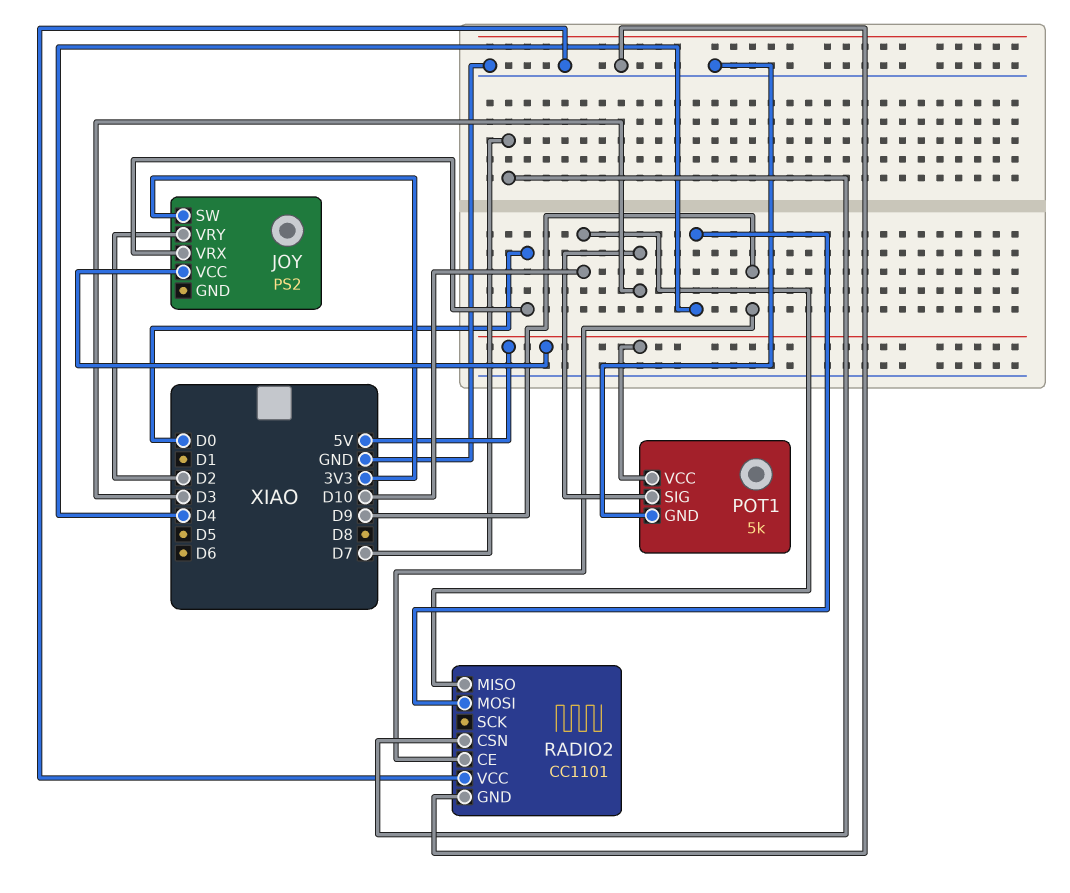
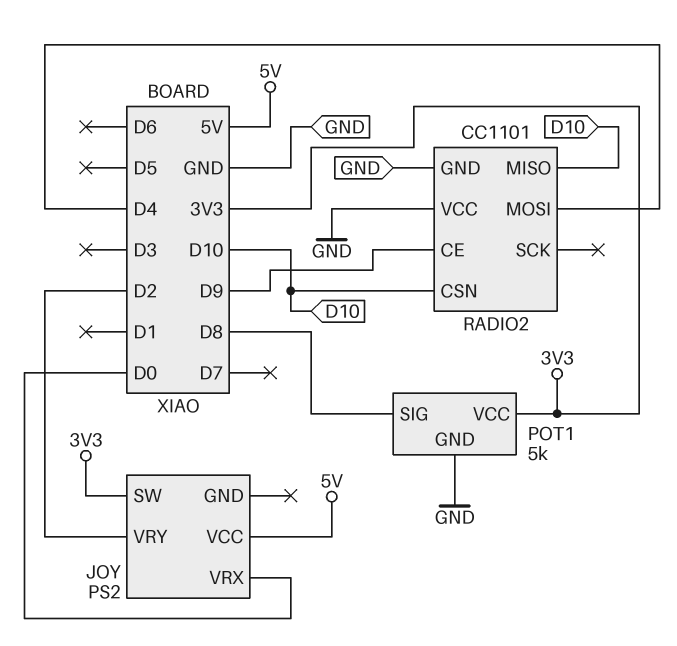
POT1 pin SIG: D3 -> D8
POT1 pin VCC: 5V -> 3V3
RADIO2 pin CSN: D7 -> D10

